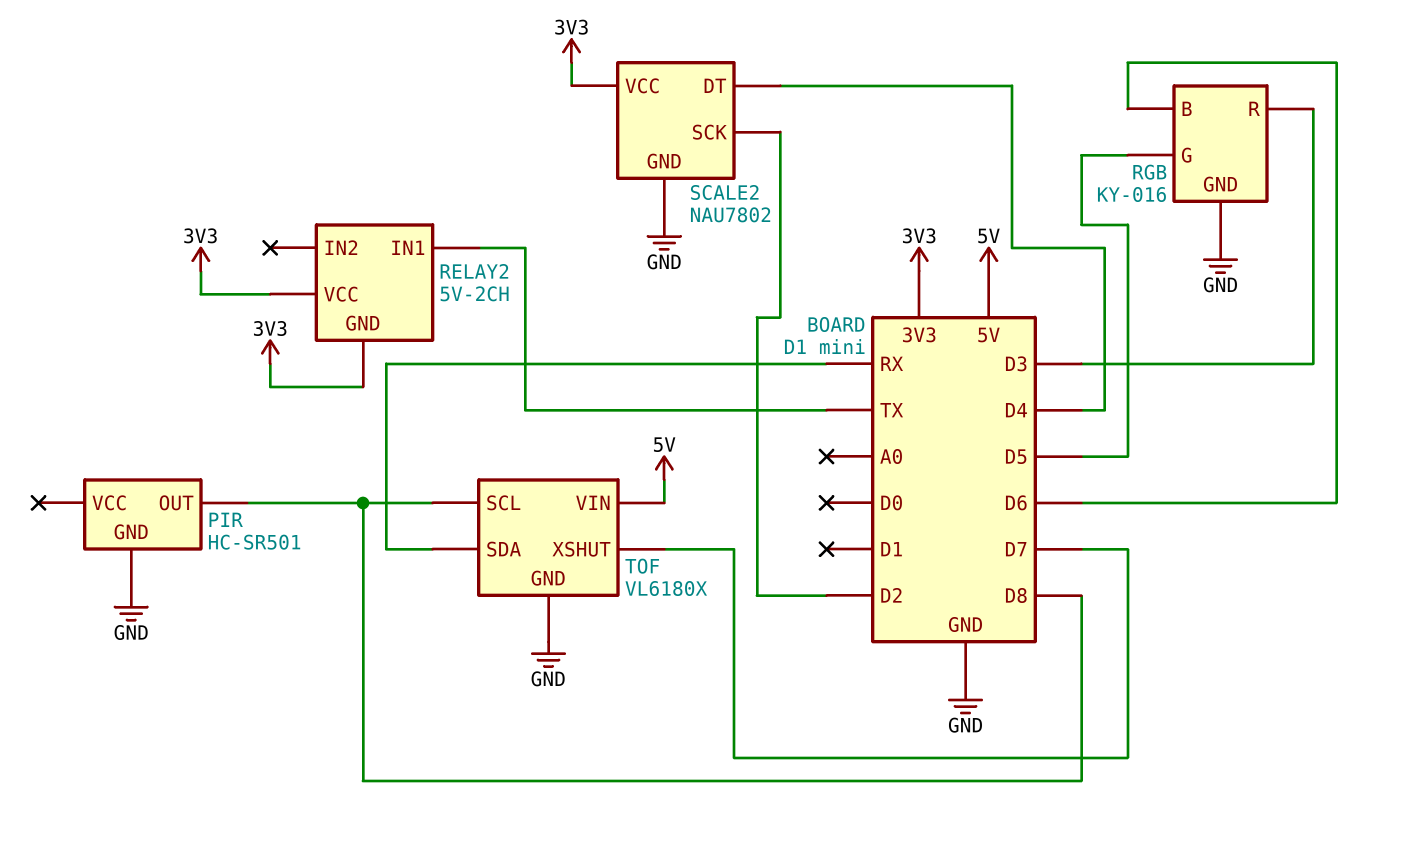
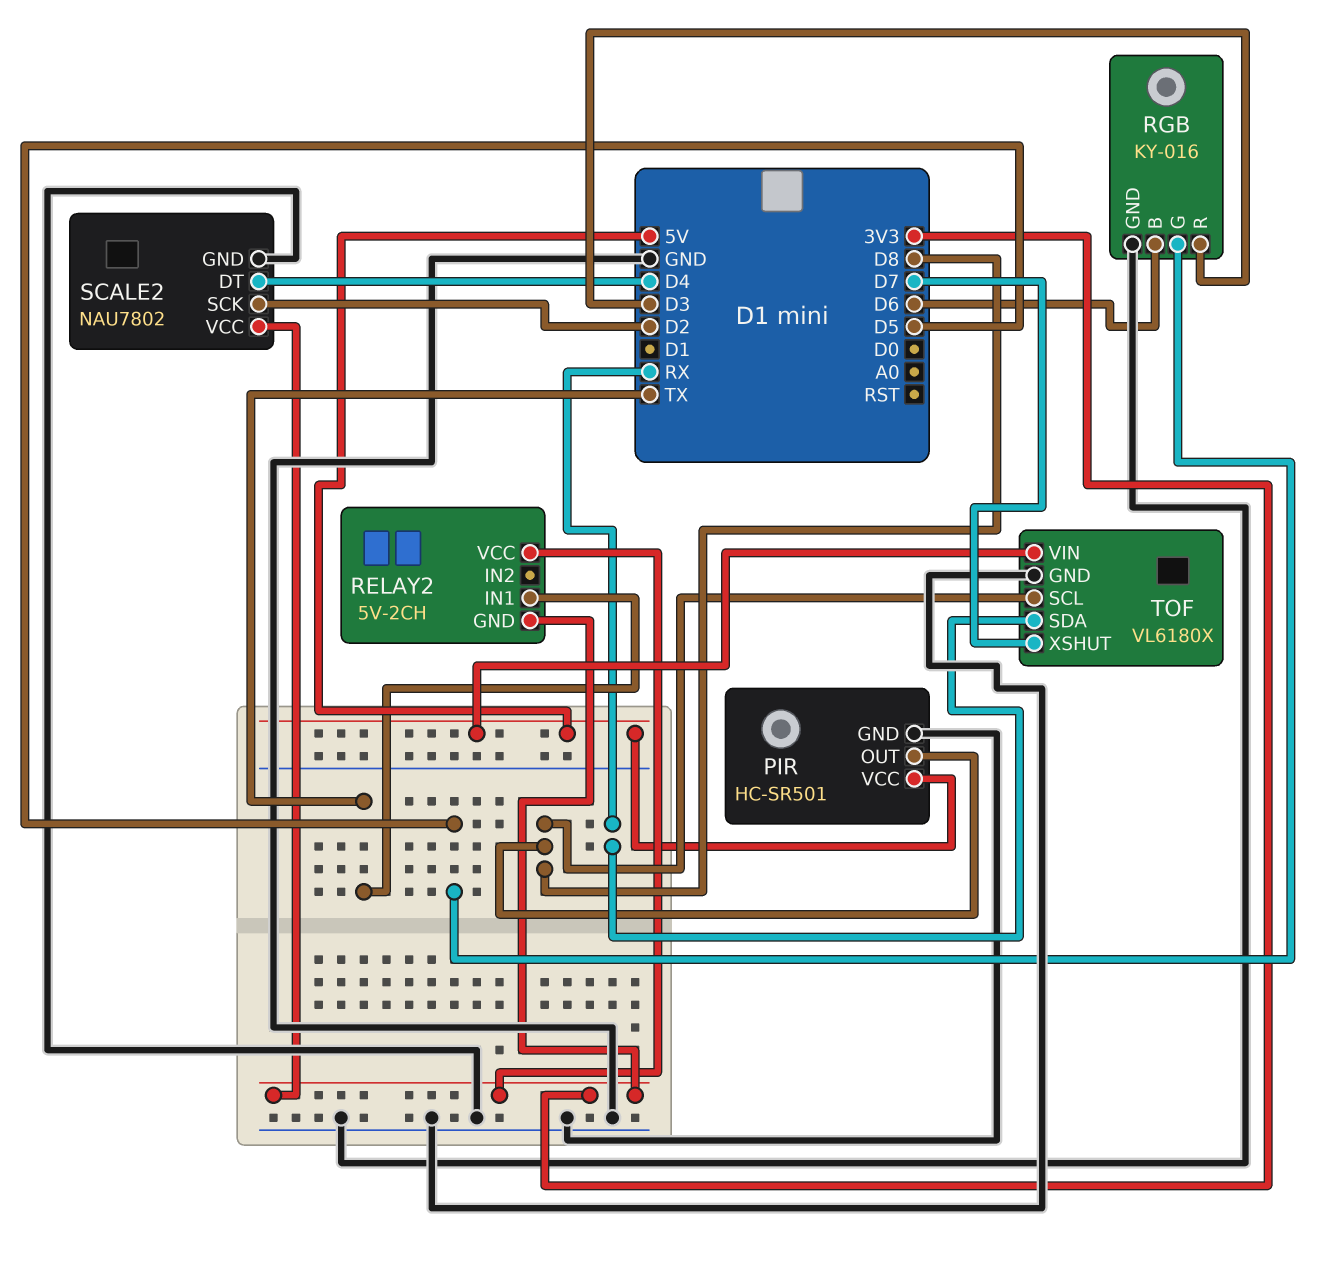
PIR pin VCC: none -> 5V

